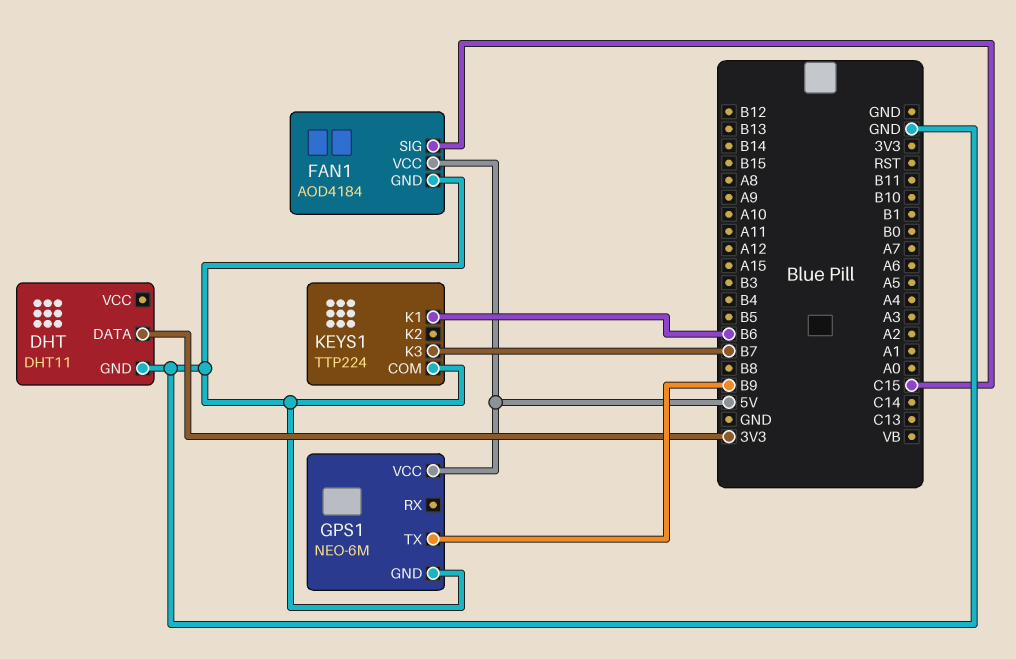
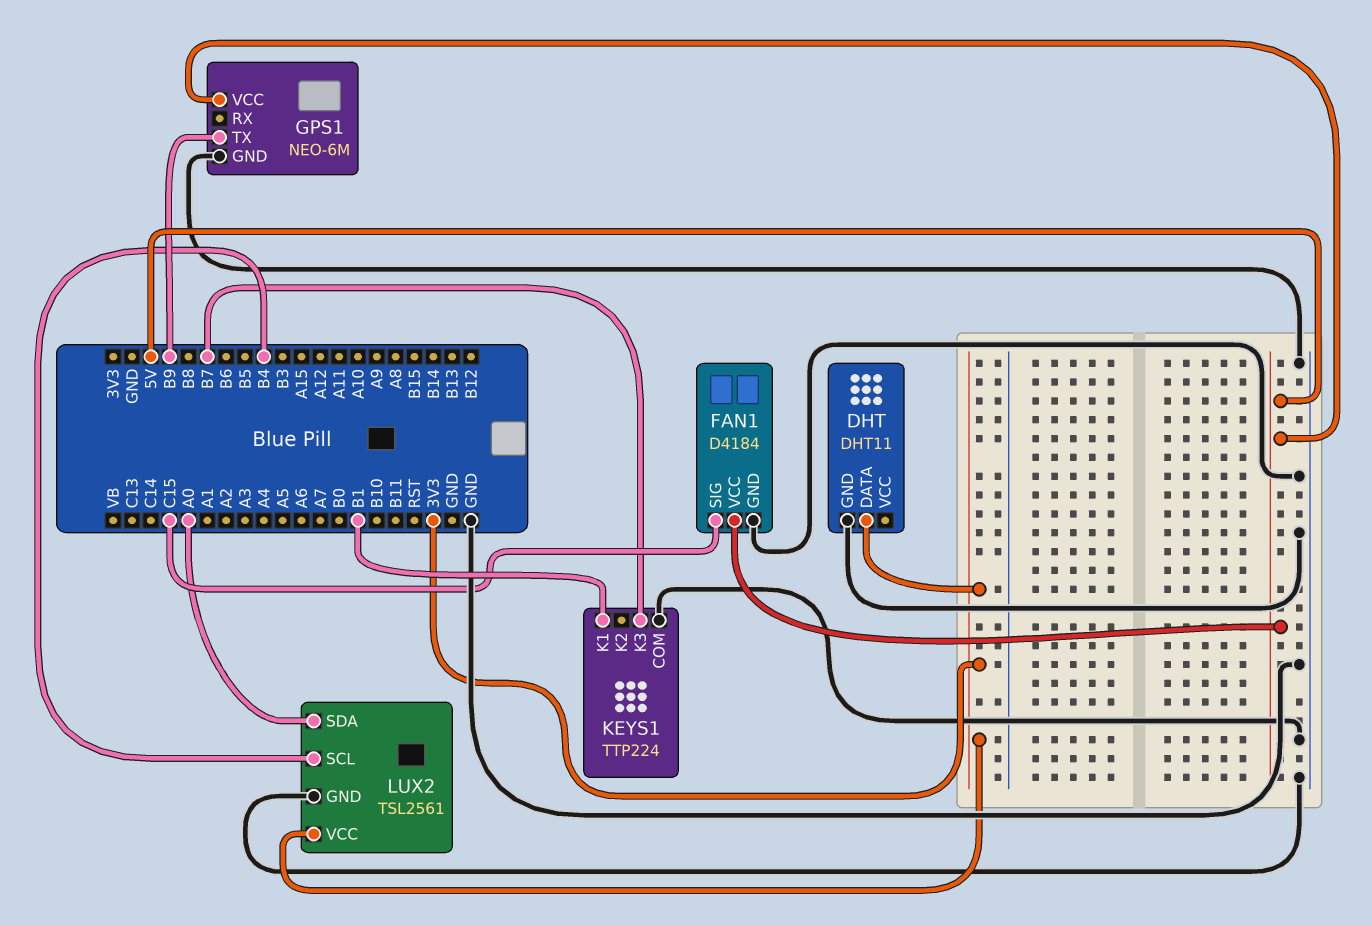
FAN1: AOD4184 -> D4184
KEYS1 pin K1: B6 -> B1
LUX2: none -> TSL2561
LUX2 pin GND: none -> GND
LUX2 pin SCL: none -> B4
LUX2 pin SDA: none -> A0
LUX2 pin VCC: none -> 3V3

